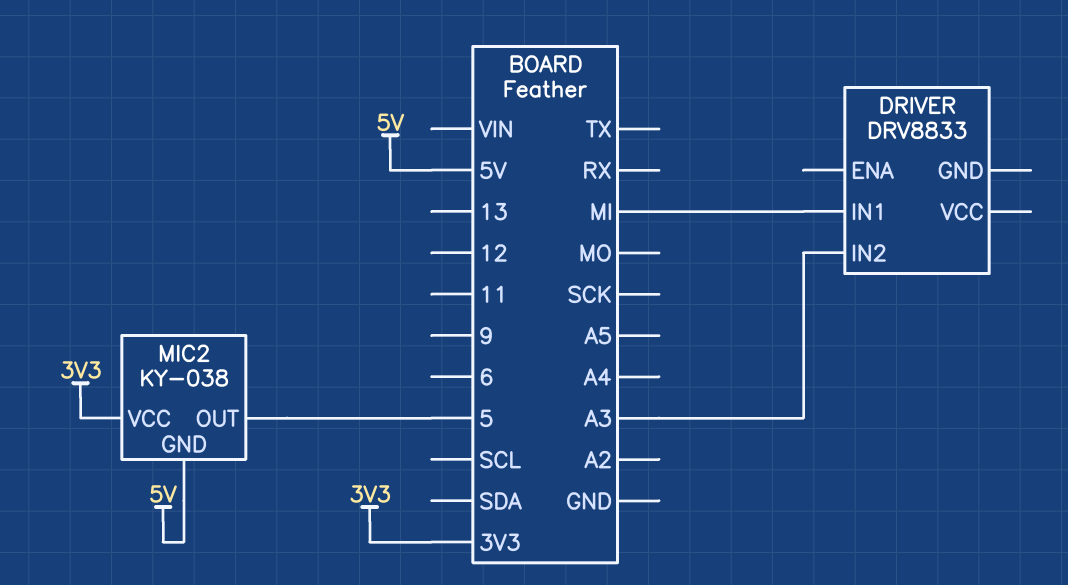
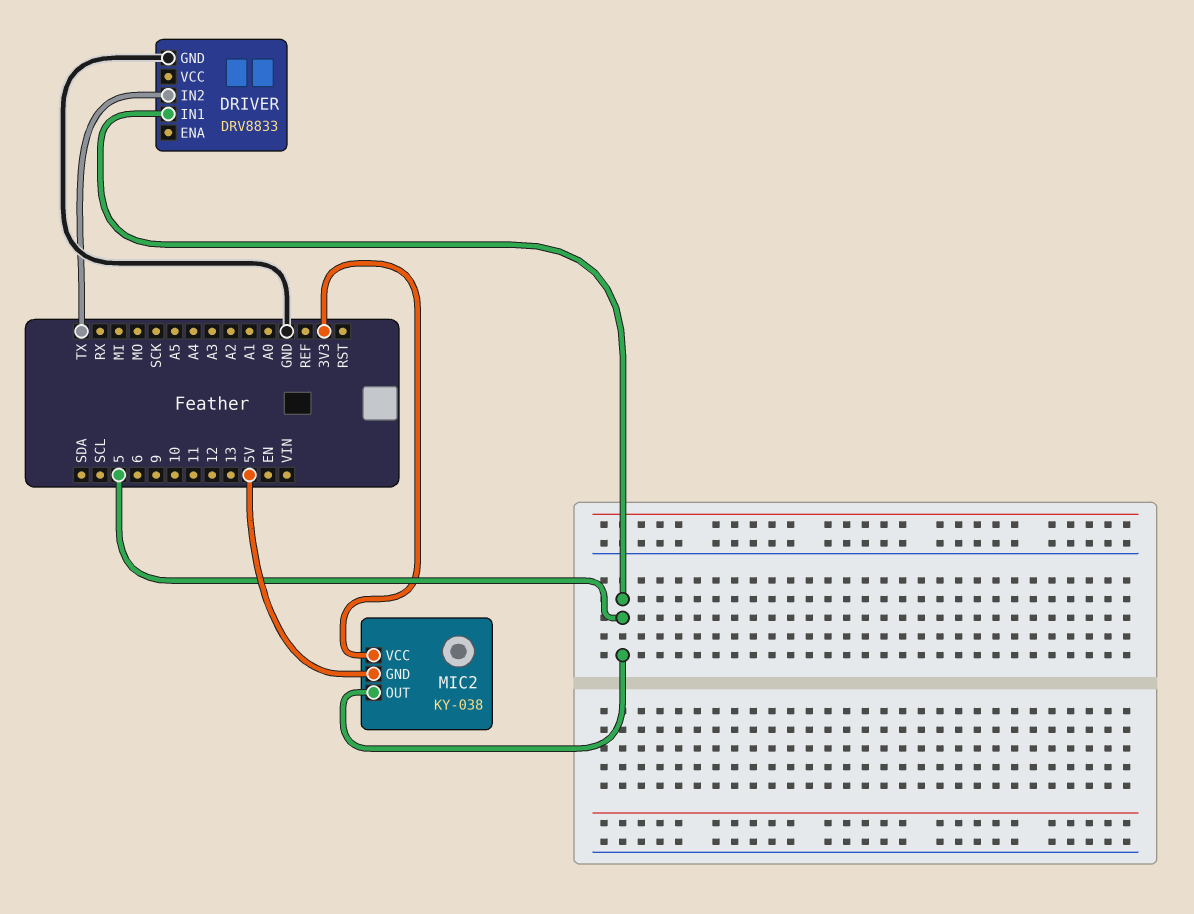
DRIVER pin GND: none -> GND
DRIVER pin IN1: MI -> 5
DRIVER pin IN2: A3 -> TX

